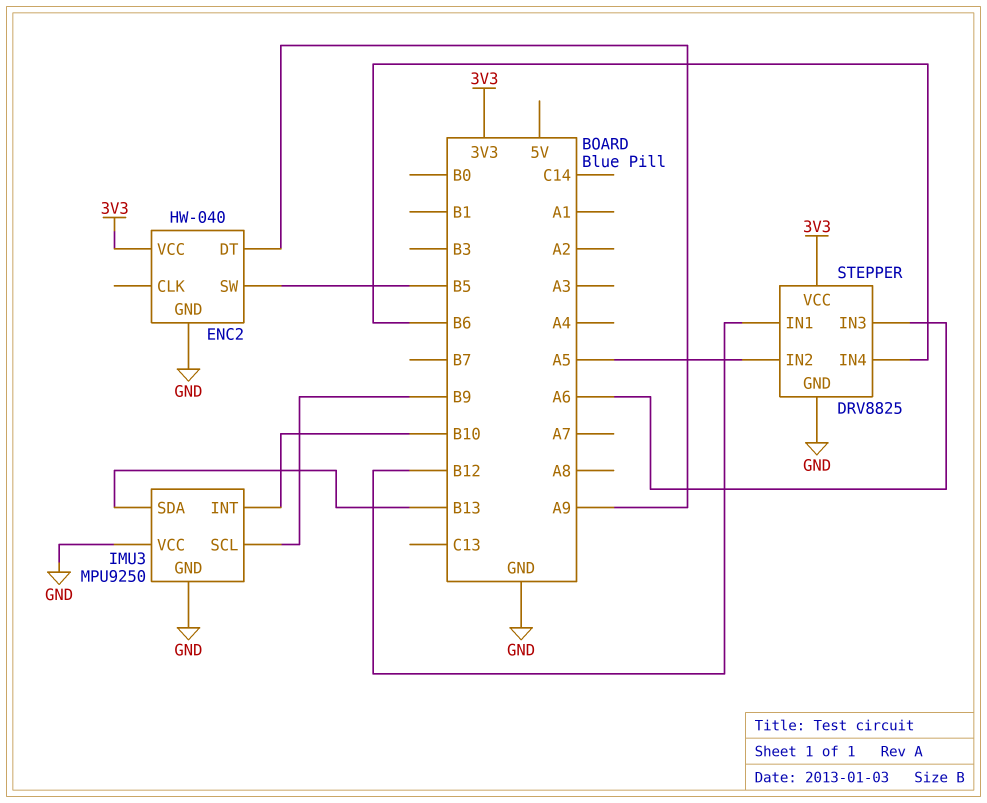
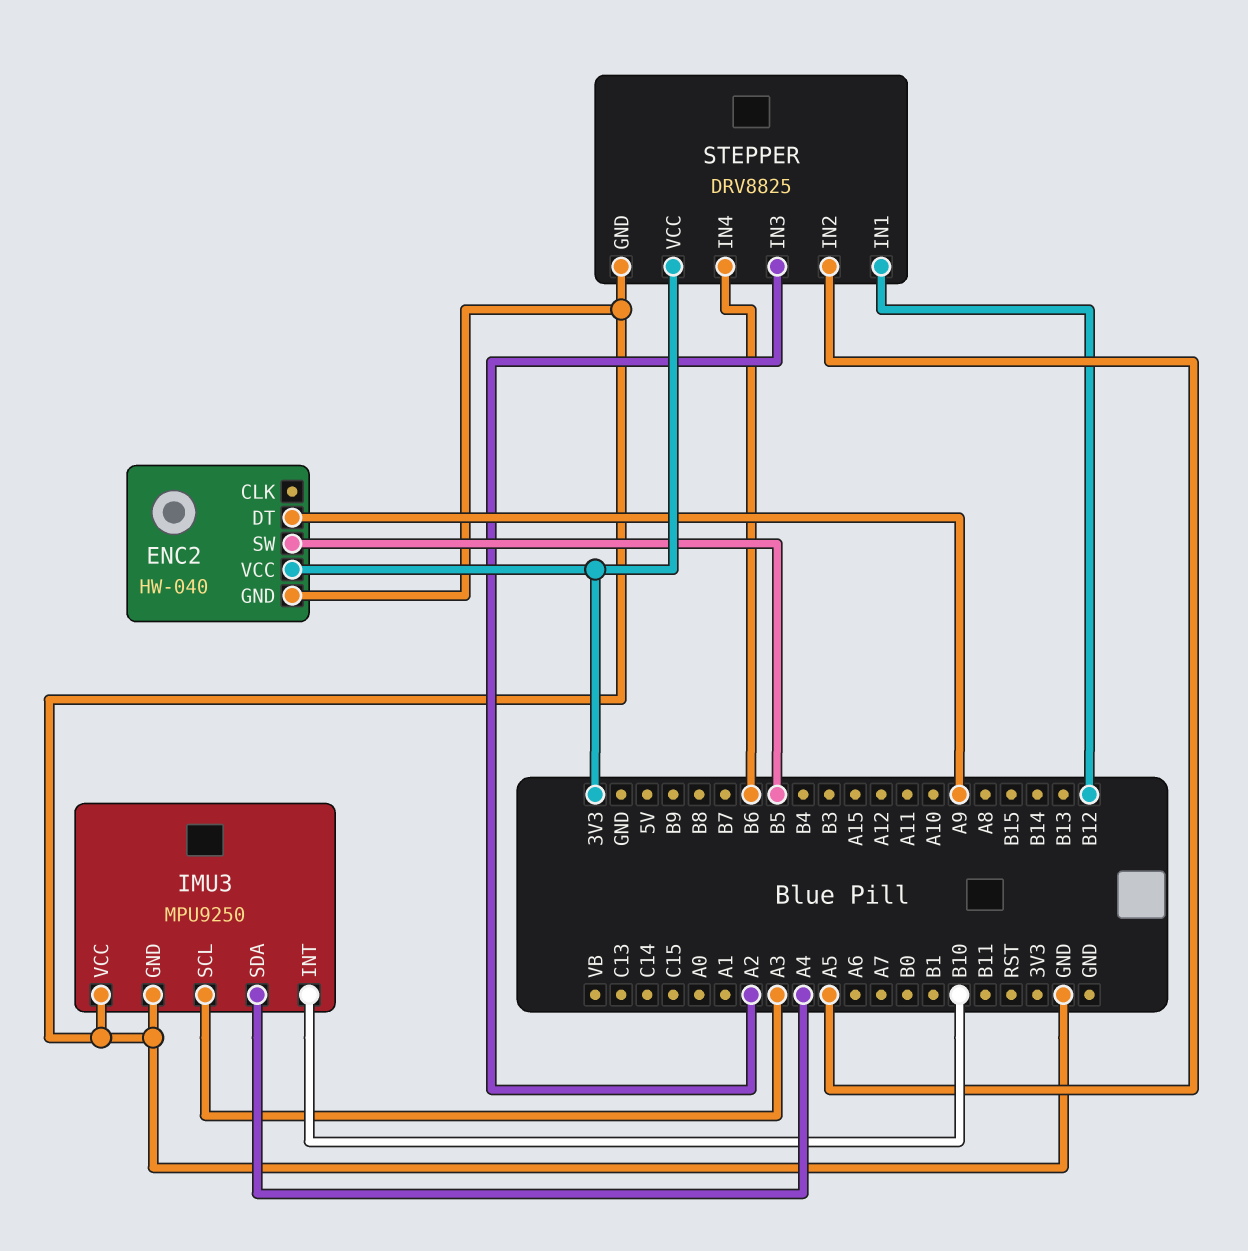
IMU3 pin SCL: B9 -> A3
IMU3 pin SDA: B13 -> A4
STEPPER pin IN3: A6 -> A2

